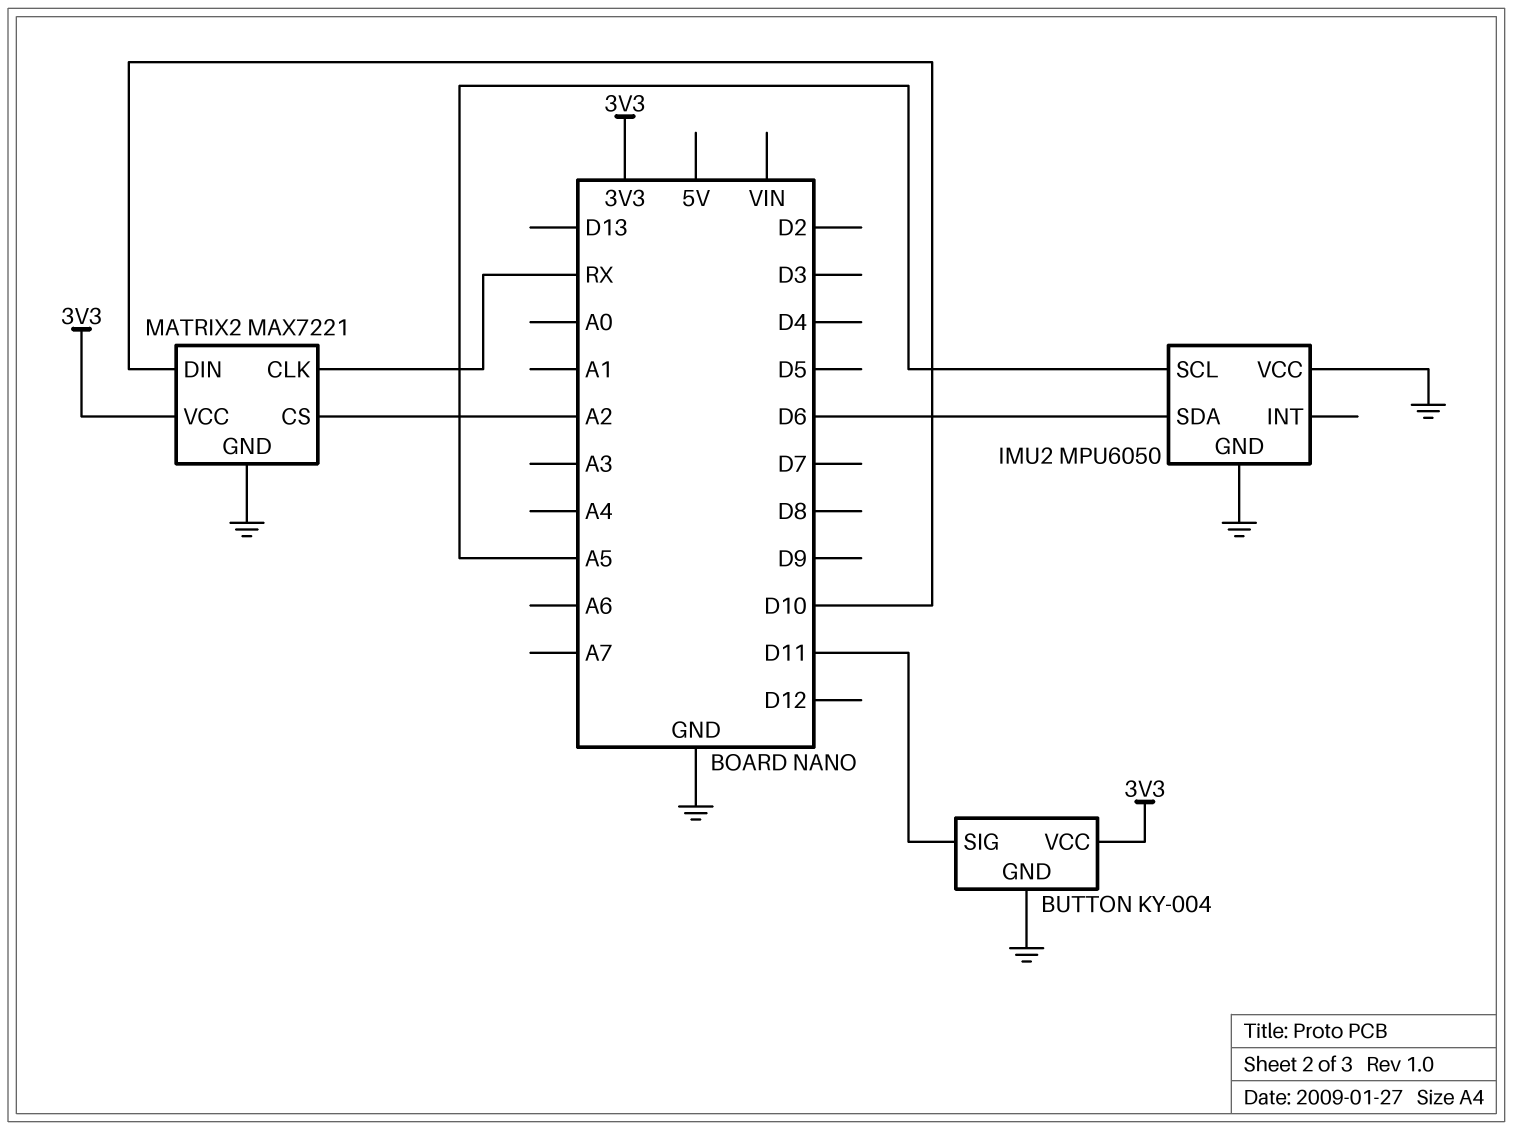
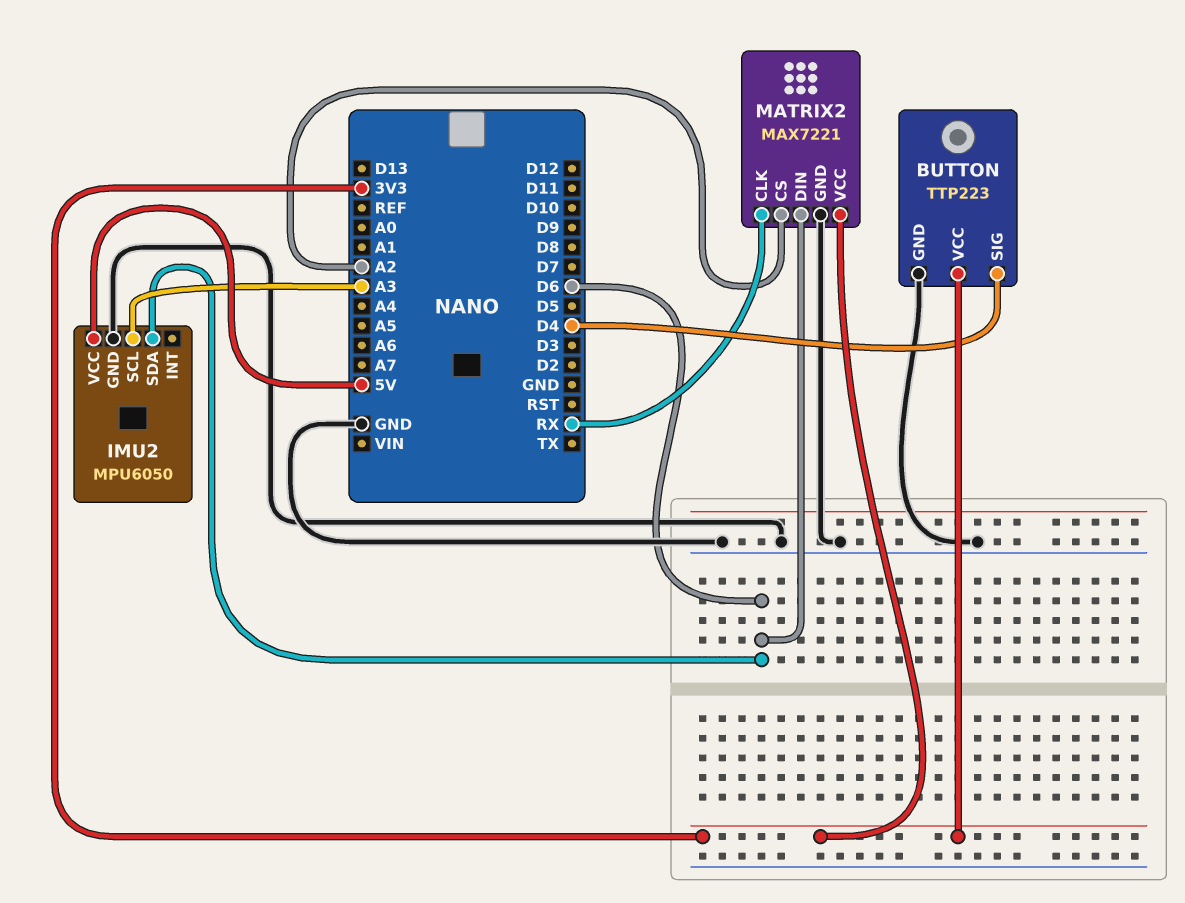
BUTTON: KY-004 -> TTP223
BUTTON pin SIG: D11 -> D4
IMU2 pin SCL: A5 -> A3
IMU2 pin VCC: GND -> 5V
MATRIX2 pin DIN: D10 -> D6

